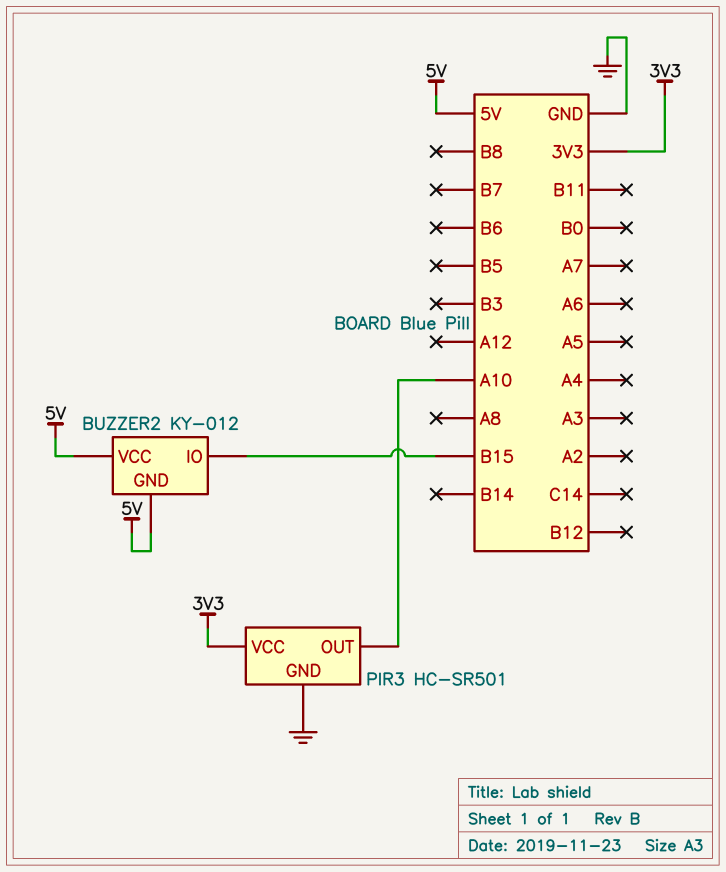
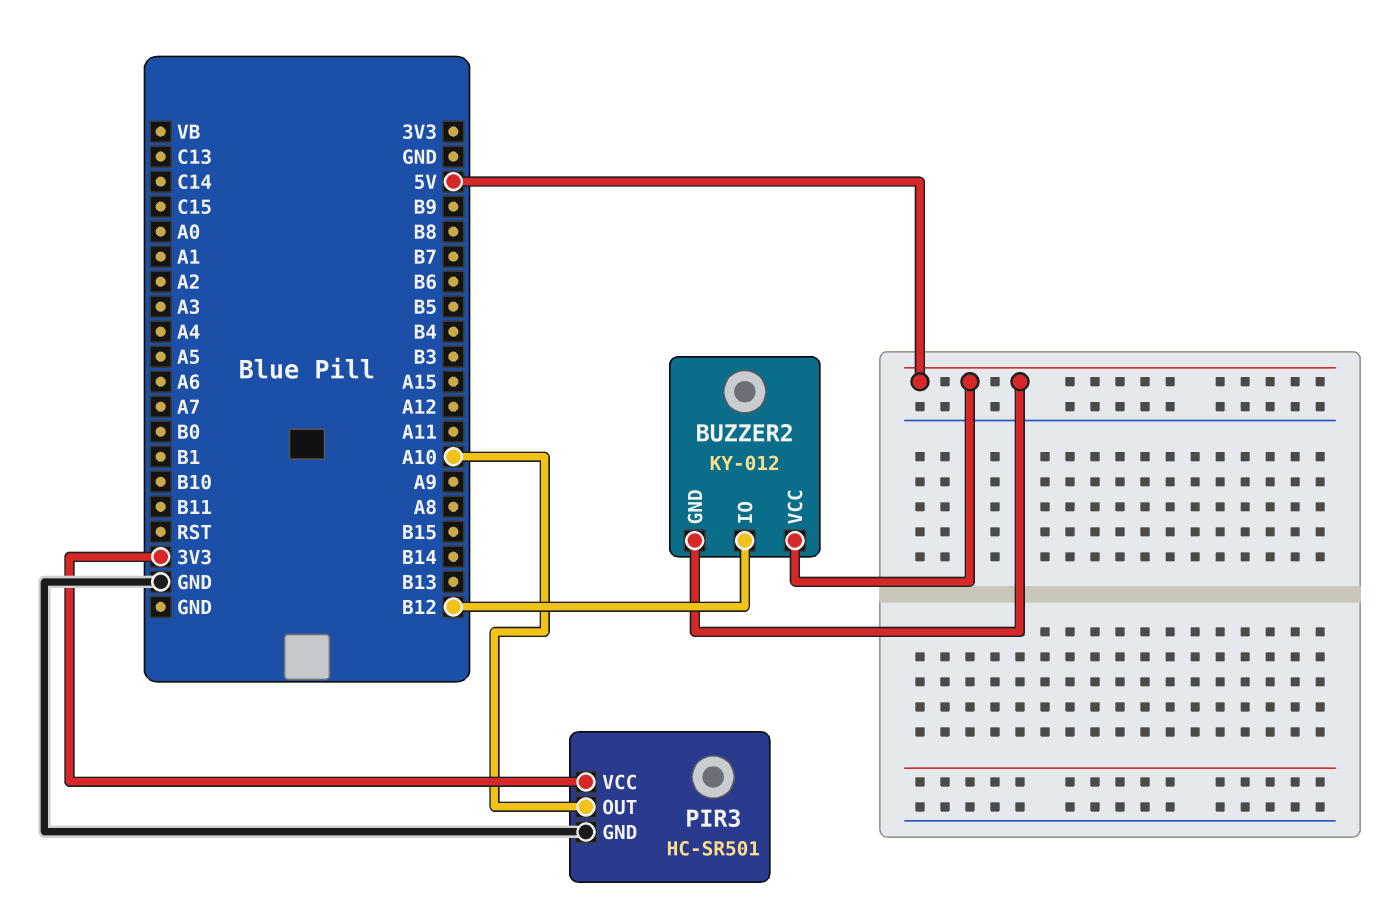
BUZZER2 pin IO: B15 -> B12

